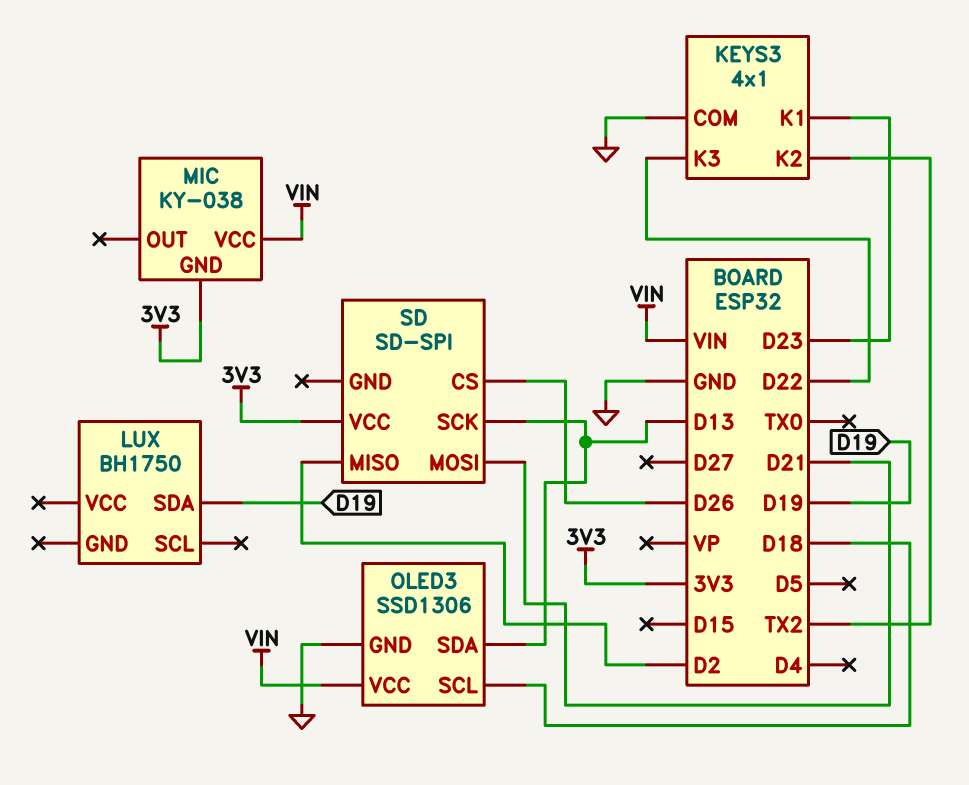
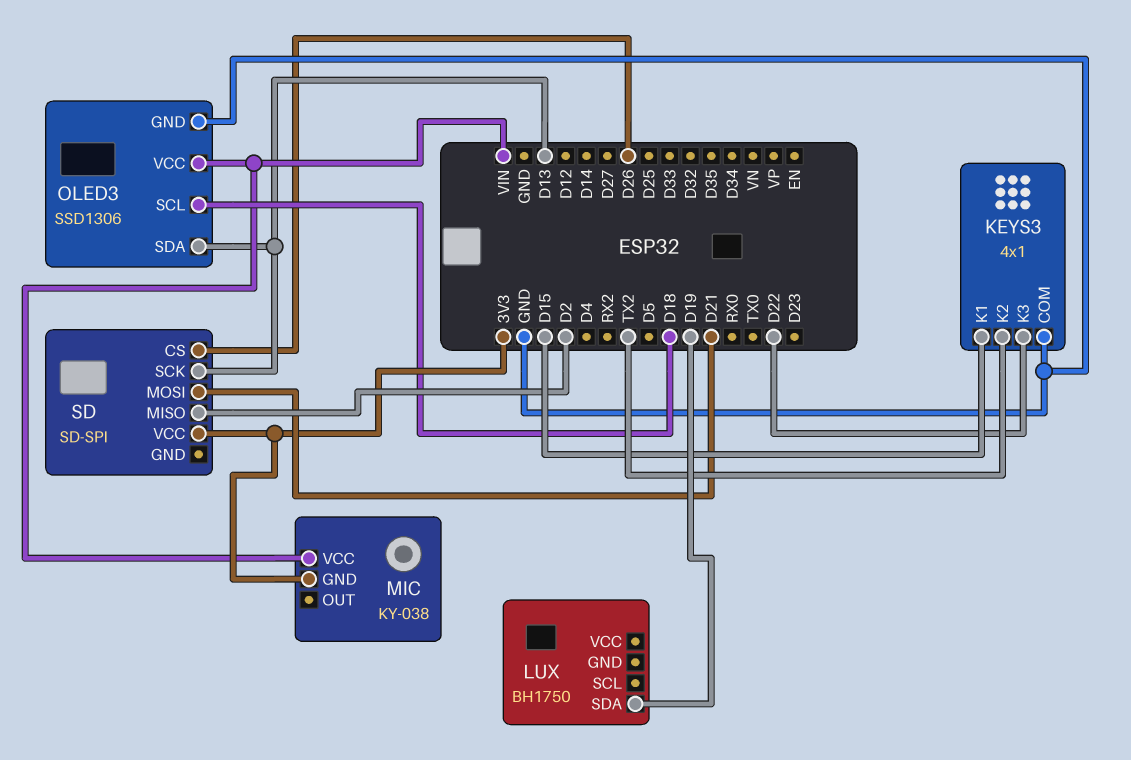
KEYS3 pin K1: D23 -> D15

